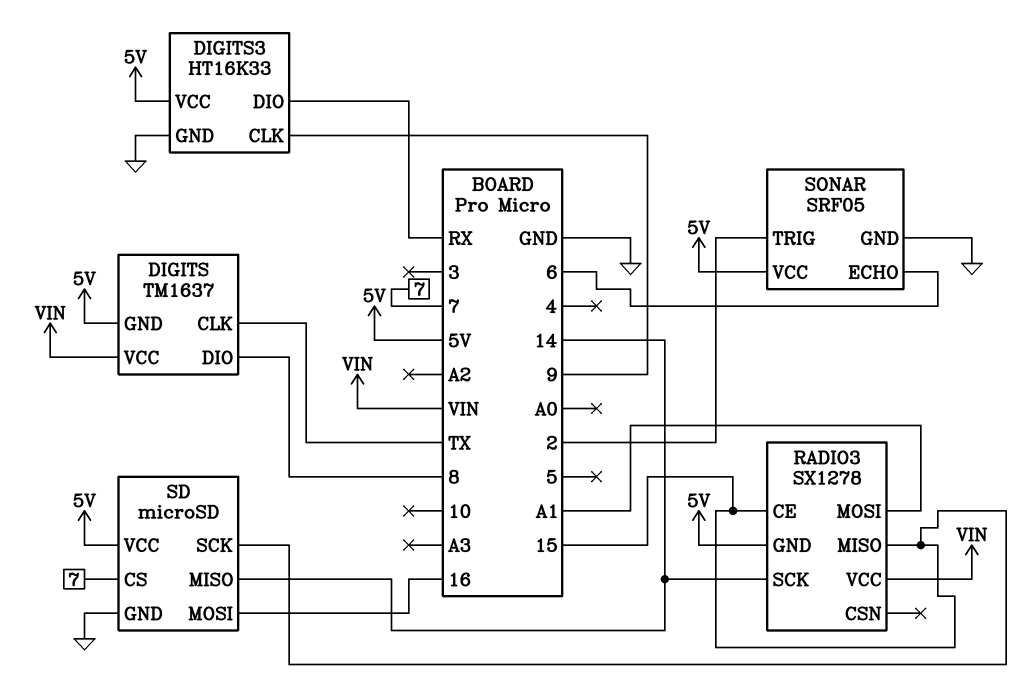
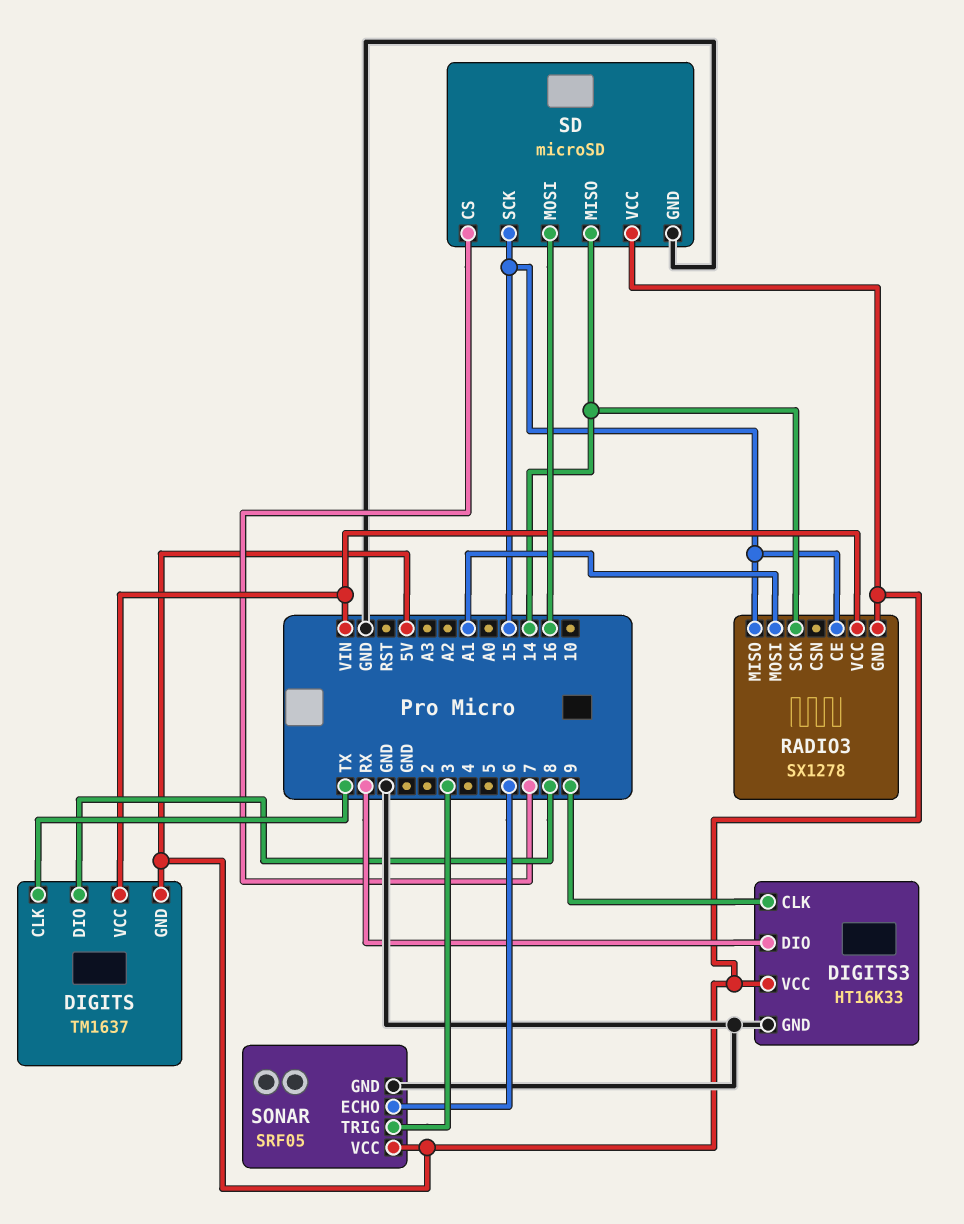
SONAR pin TRIG: 2 -> 3

